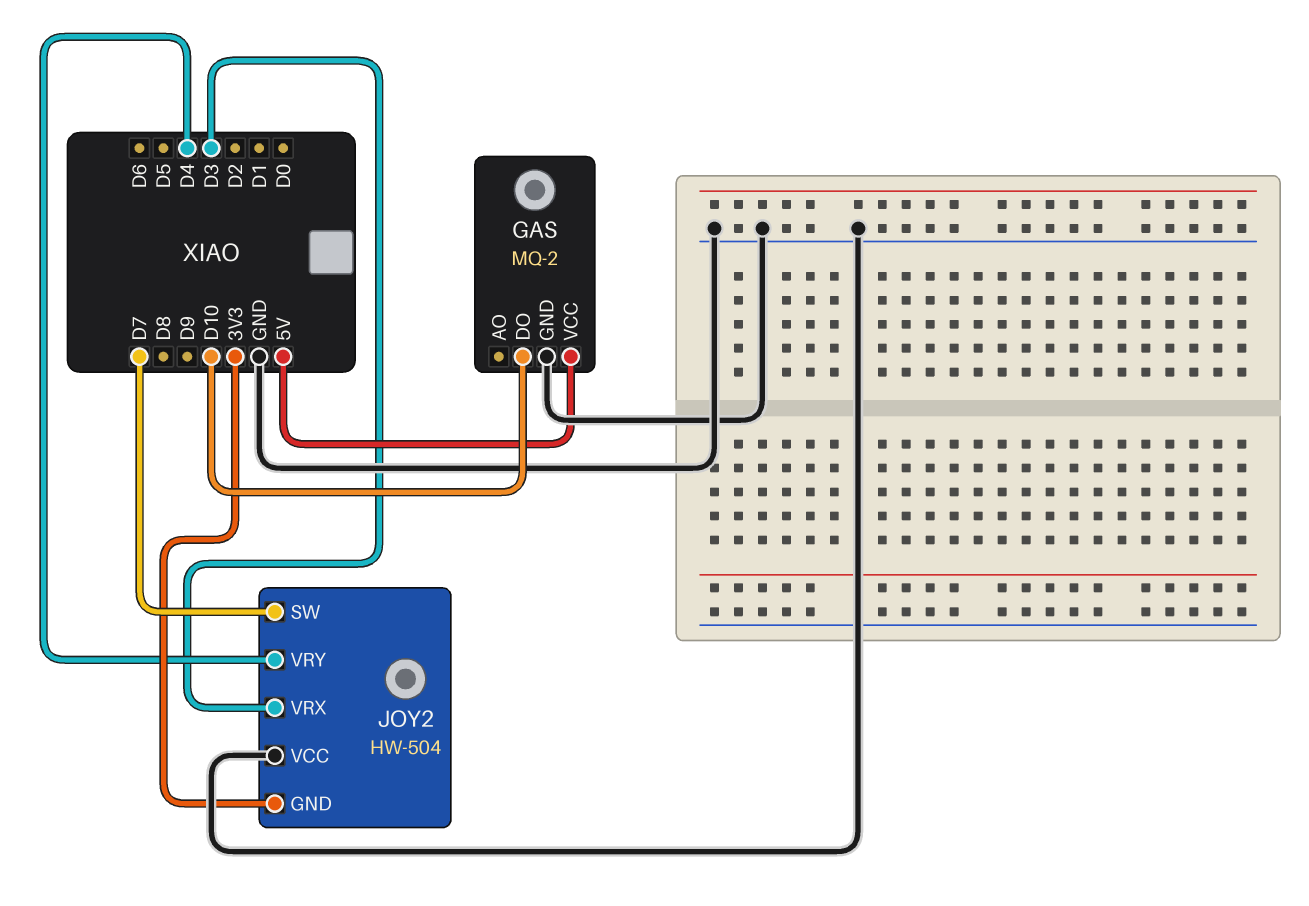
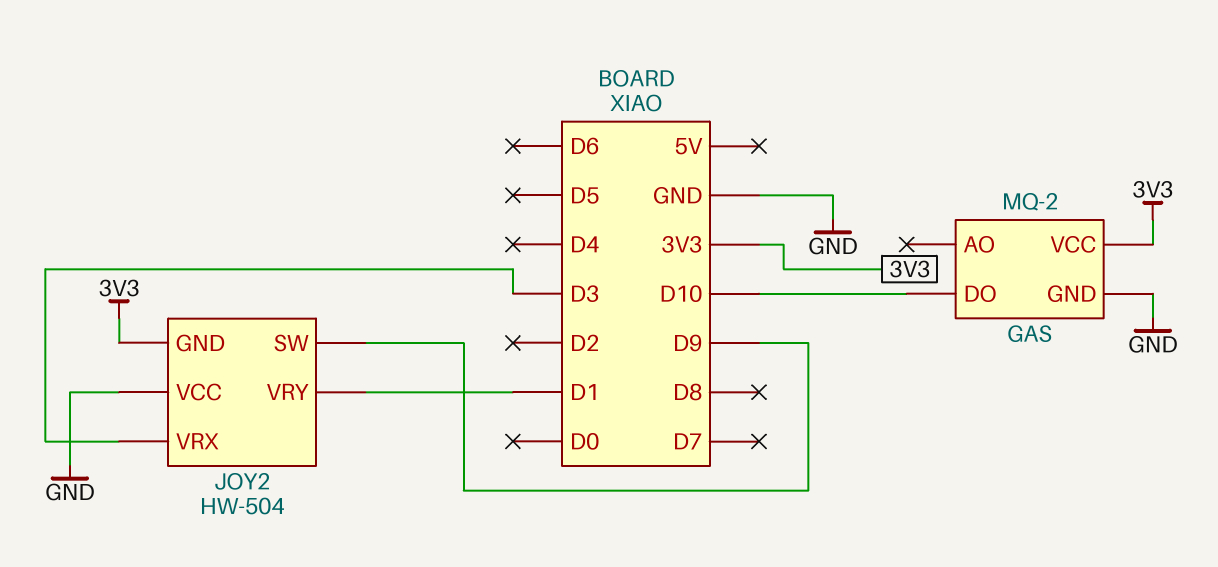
GAS pin VCC: 5V -> 3V3
JOY2 pin SW: D7 -> D9
JOY2 pin VRY: D4 -> D1

